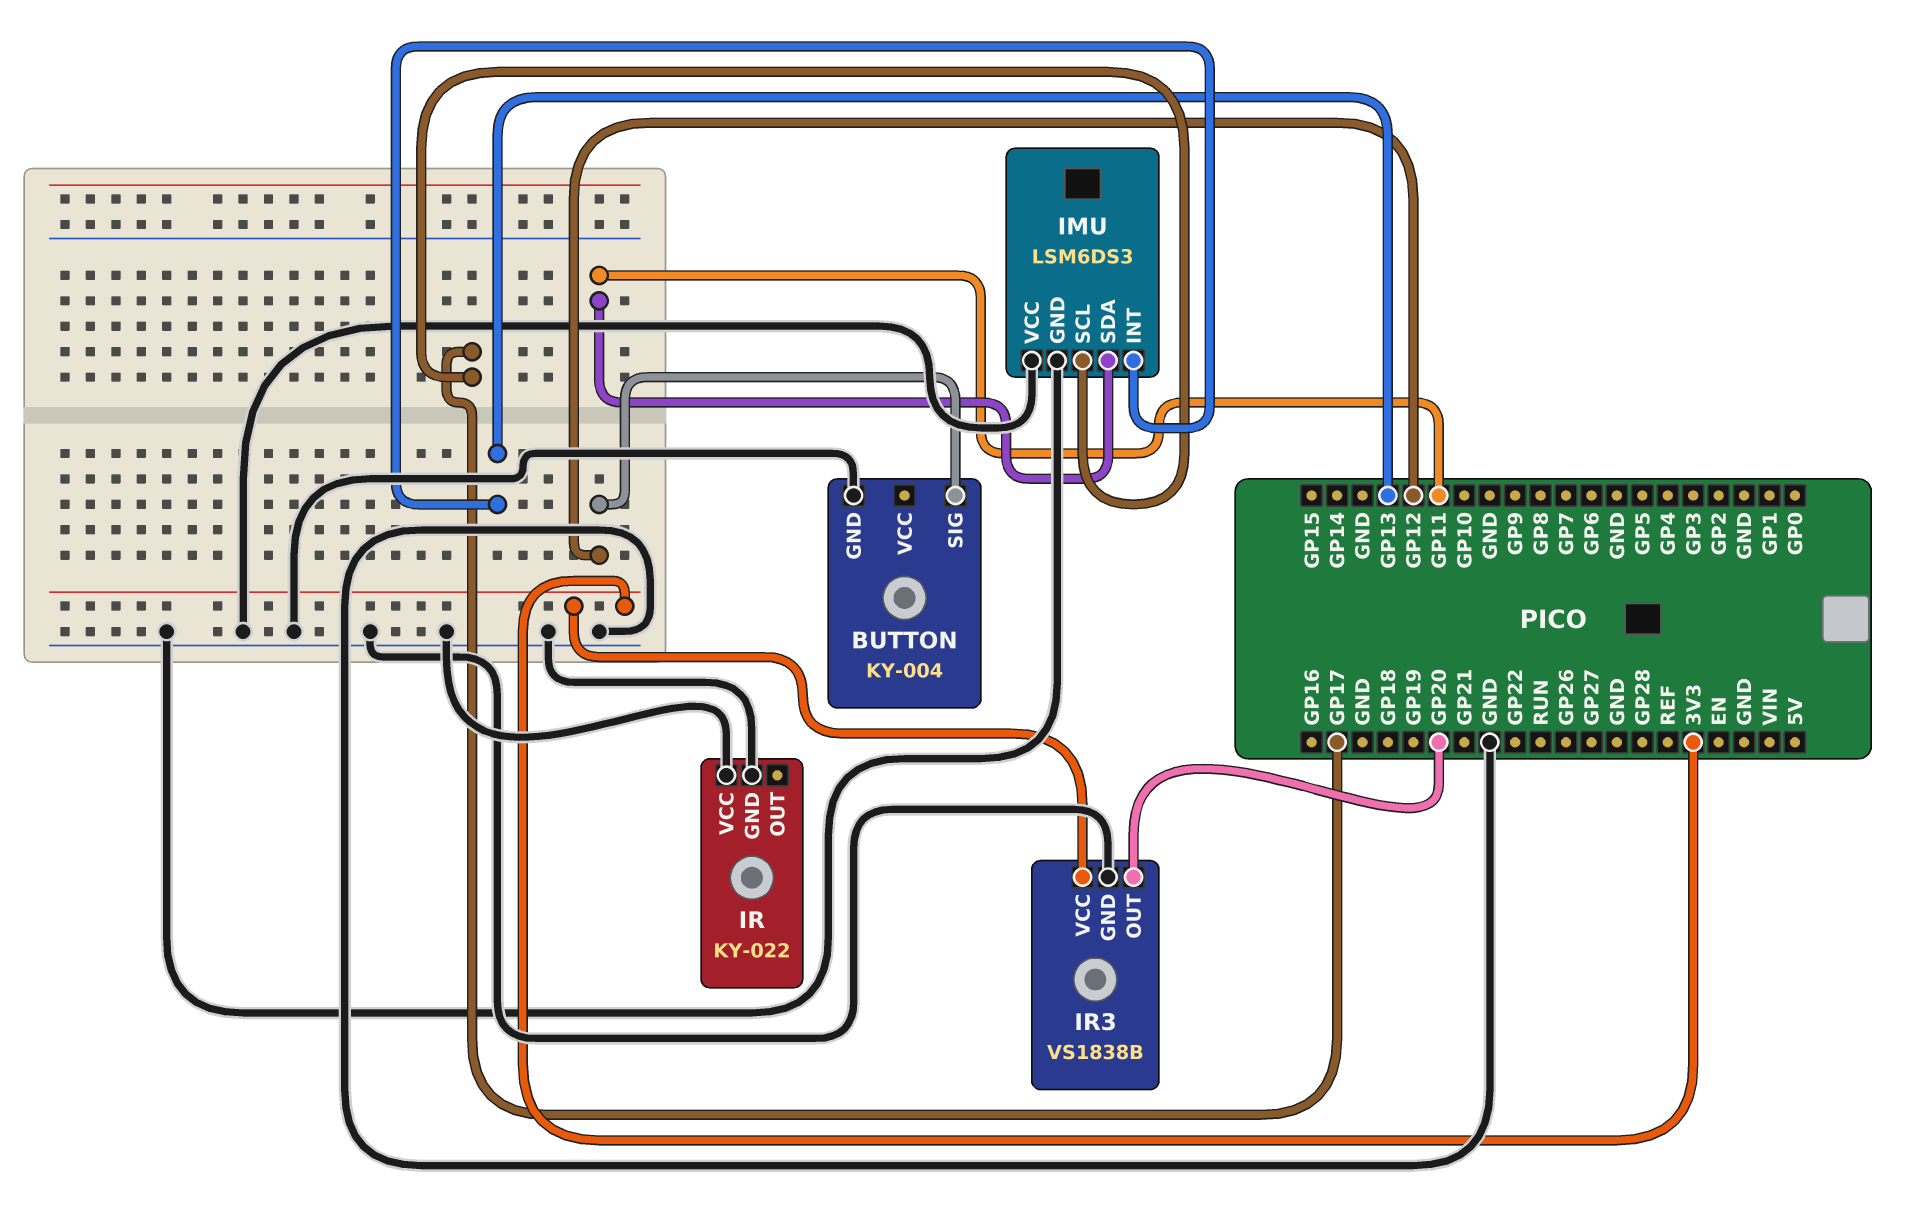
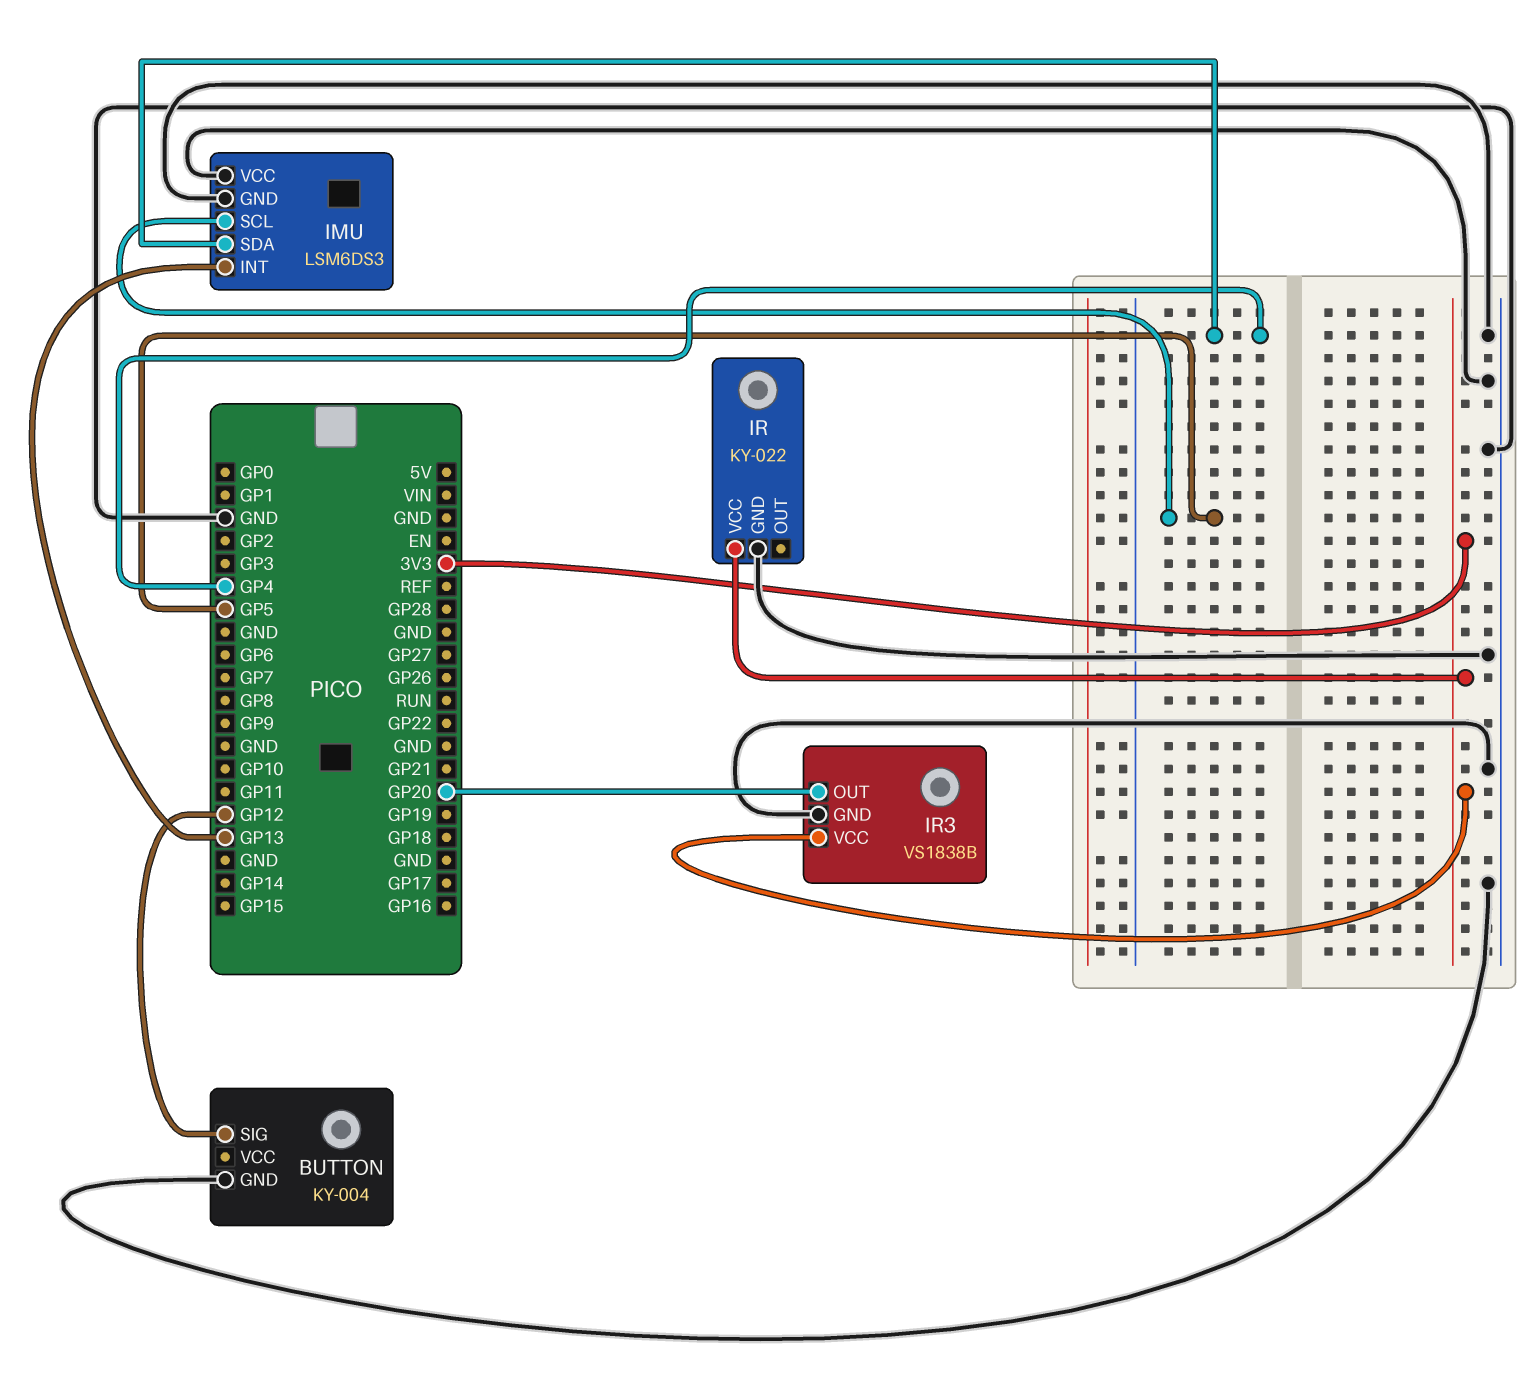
IMU pin SCL: GP17 -> GP5
IMU pin SDA: GP11 -> GP4
IR pin VCC: GND -> 3V3

